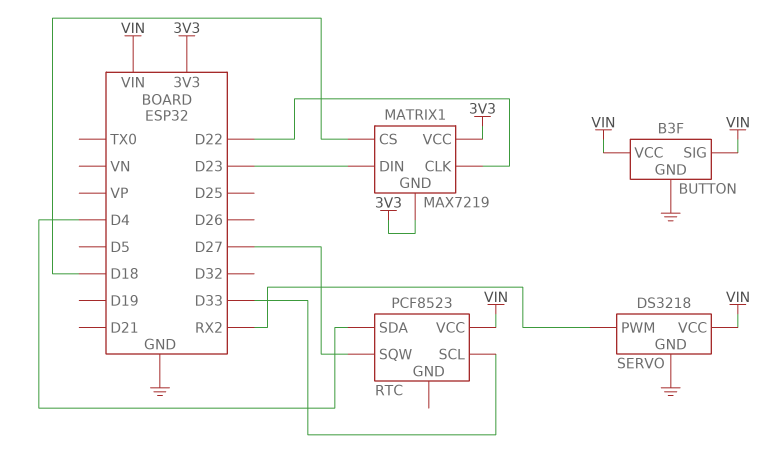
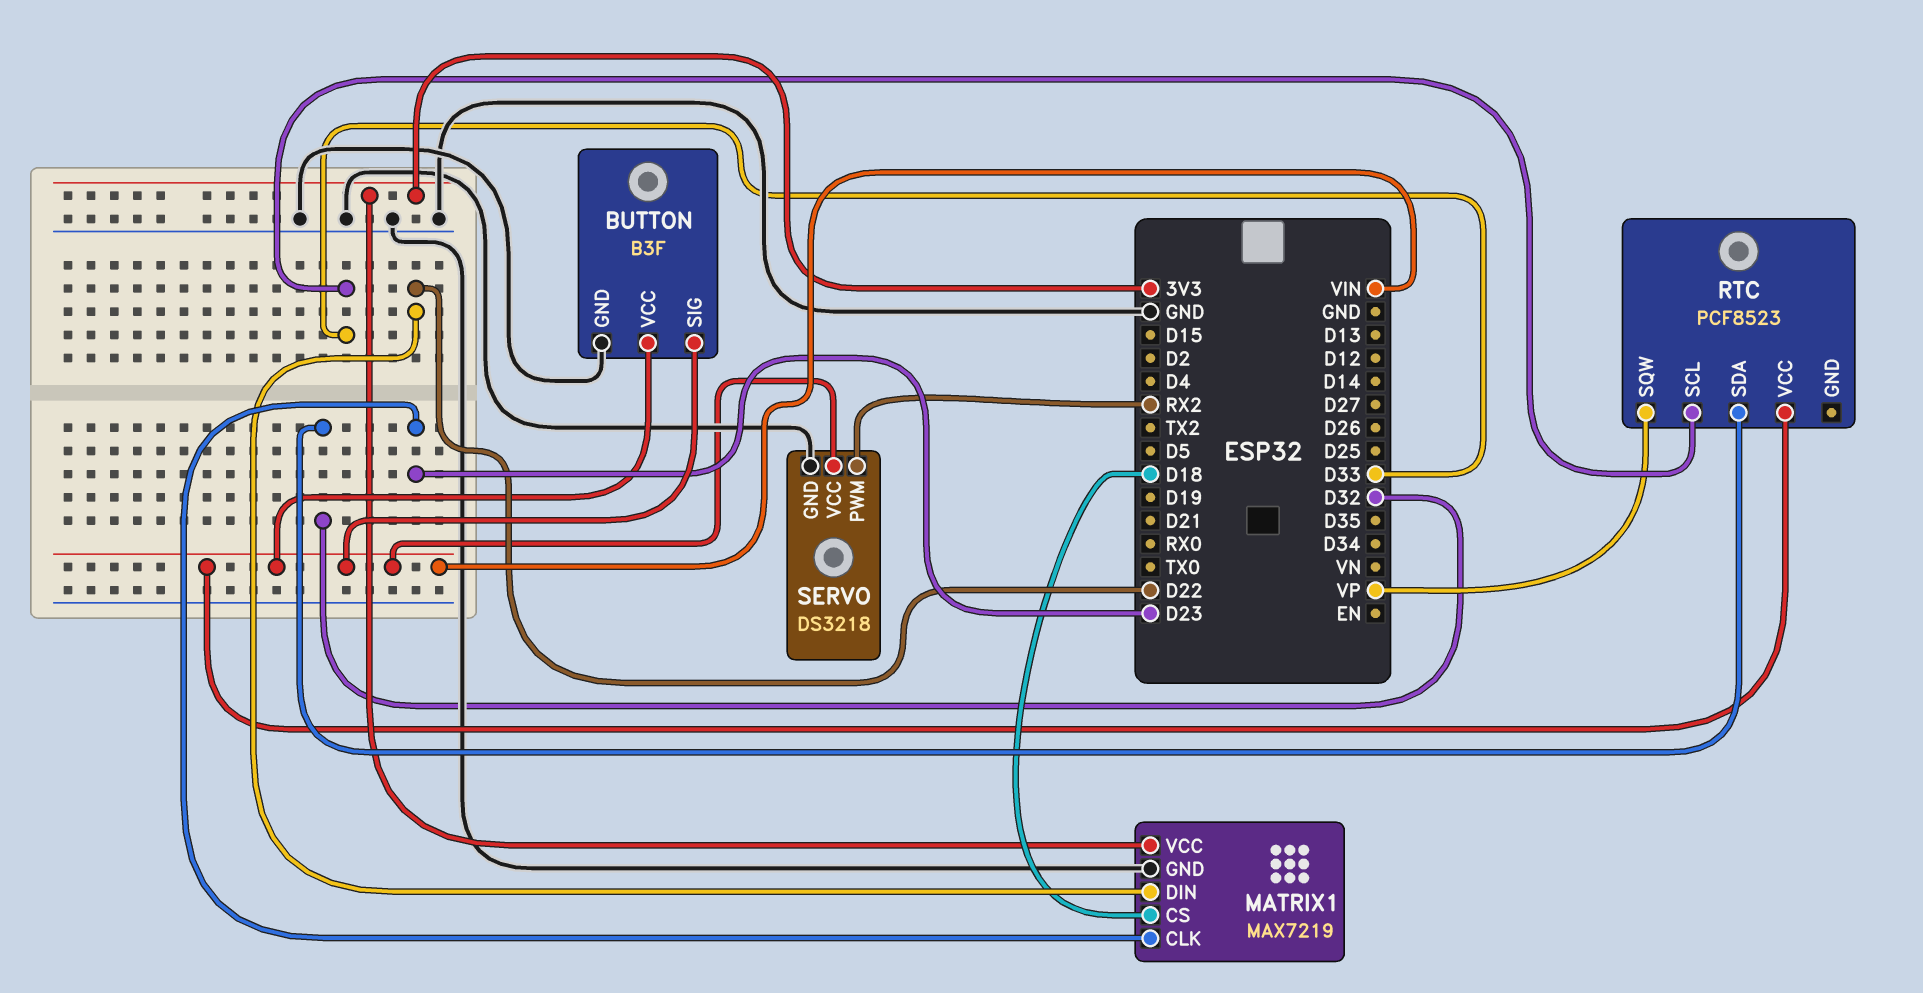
MATRIX1 pin CLK: D22 -> D23
MATRIX1 pin DIN: D23 -> D22
MATRIX1 pin GND: 3V3 -> GND
RTC pin SDA: D4 -> D32
RTC pin SQW: D27 -> VP

